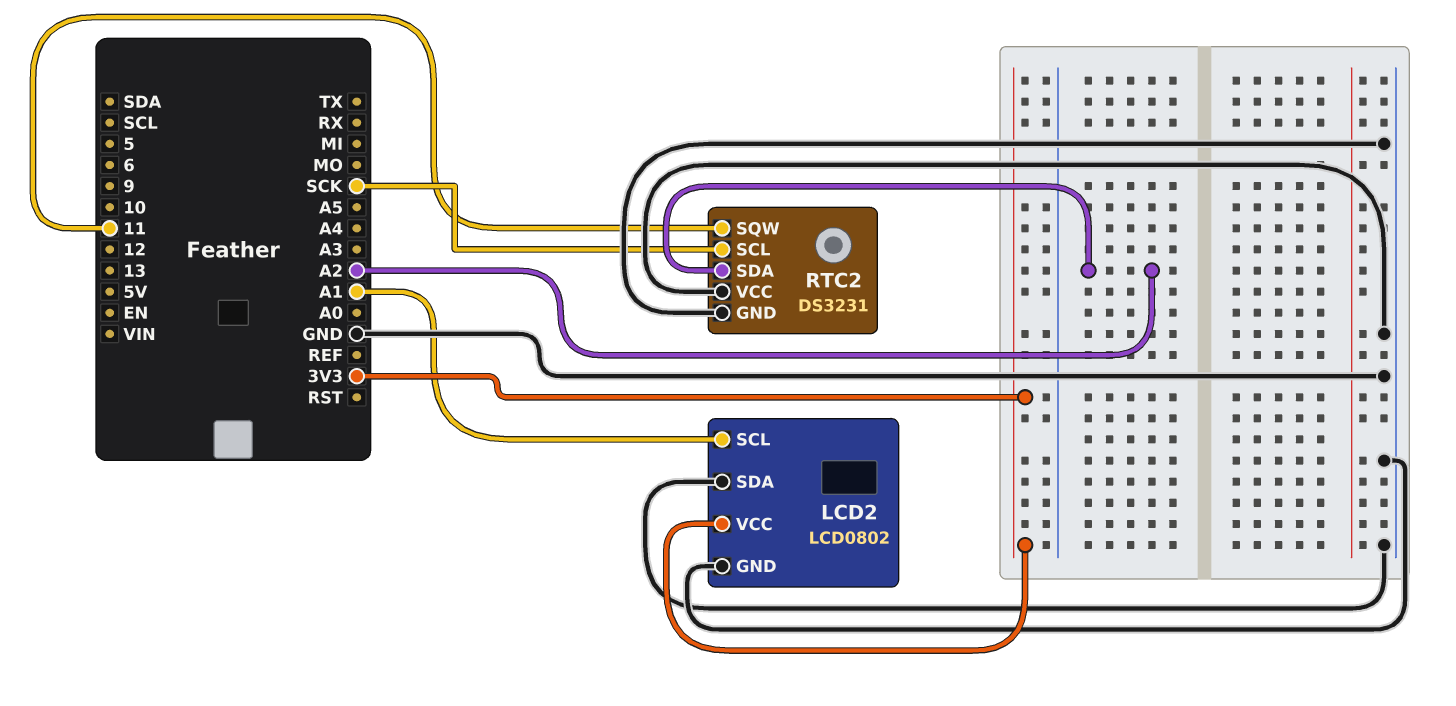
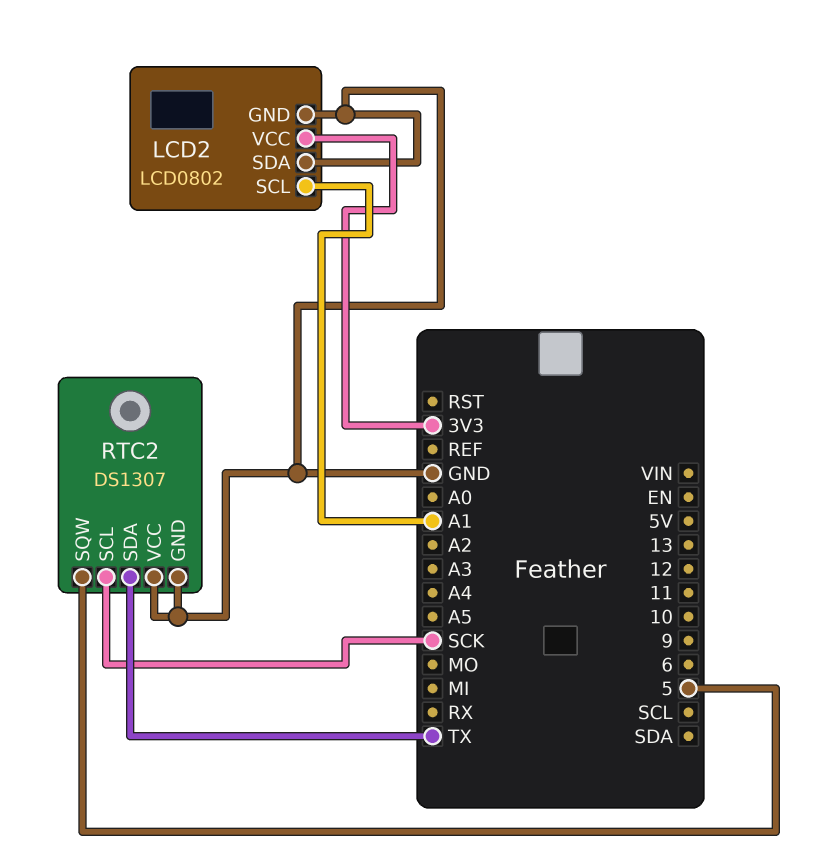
RTC2: DS3231 -> DS1307
RTC2 pin SDA: A2 -> TX
RTC2 pin SQW: 11 -> 5

